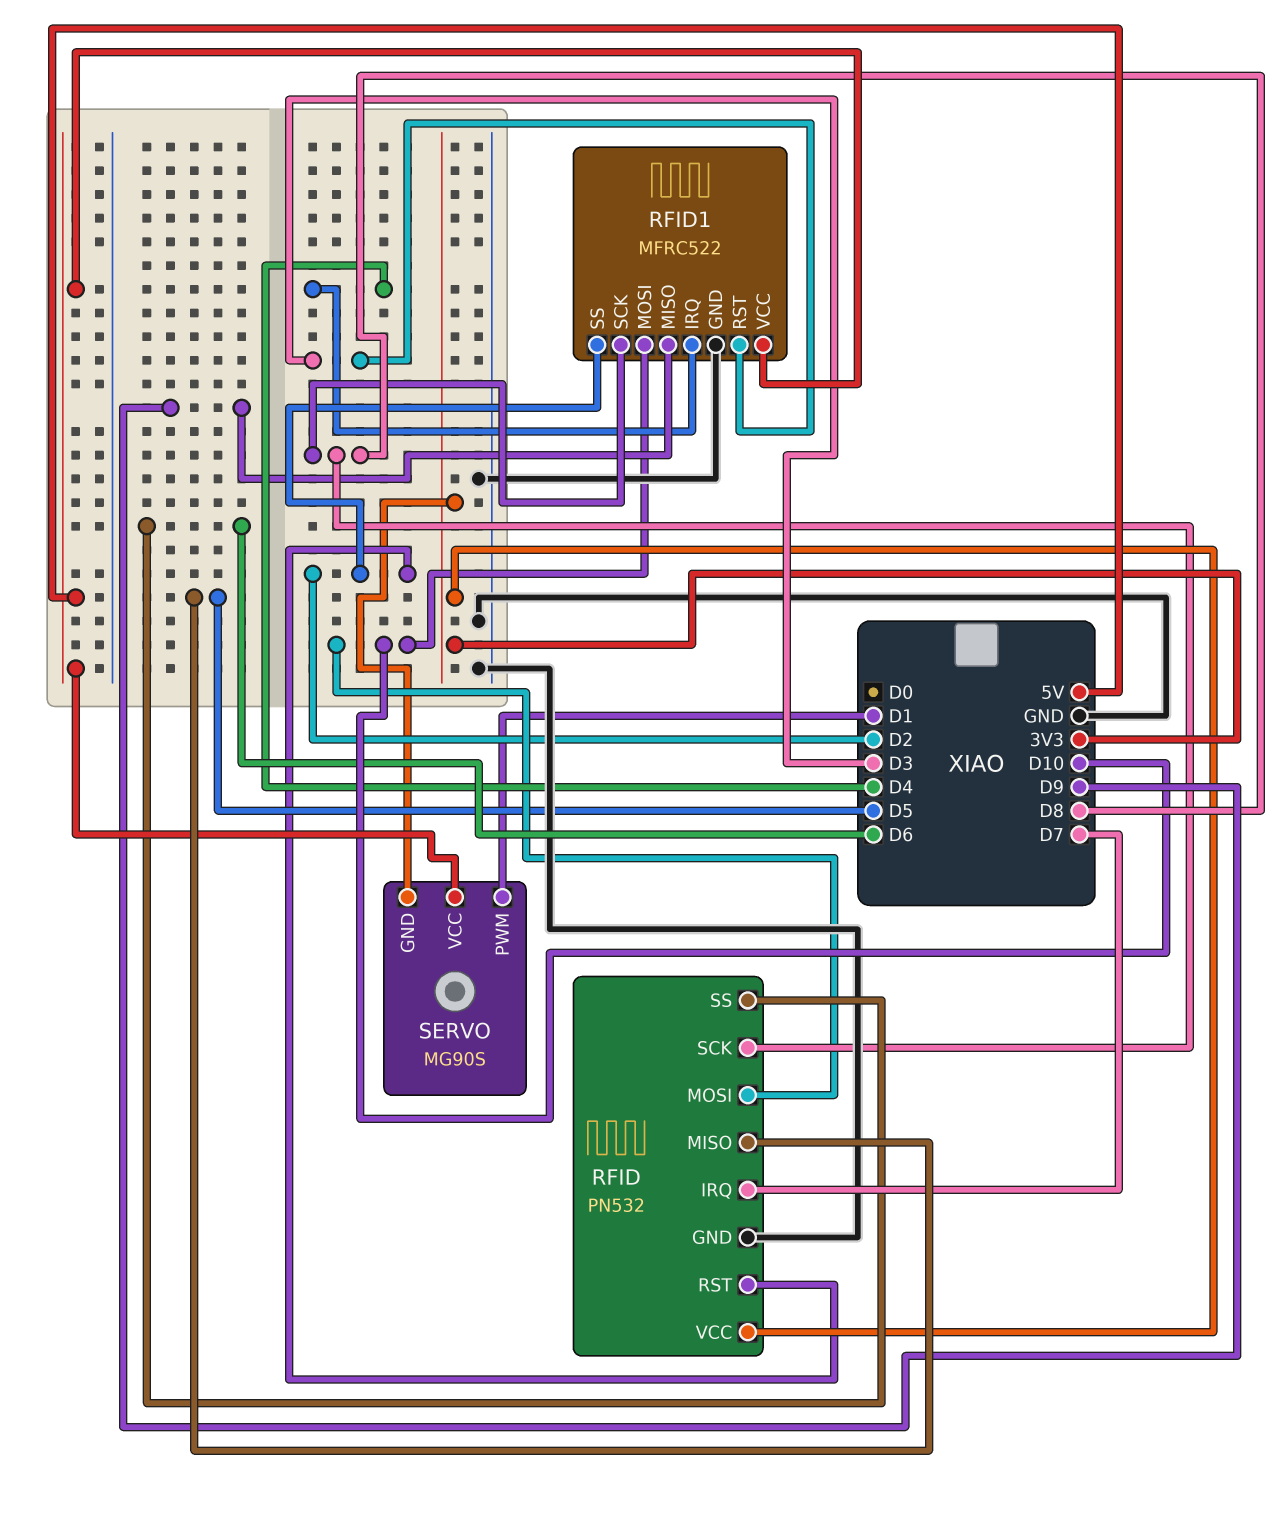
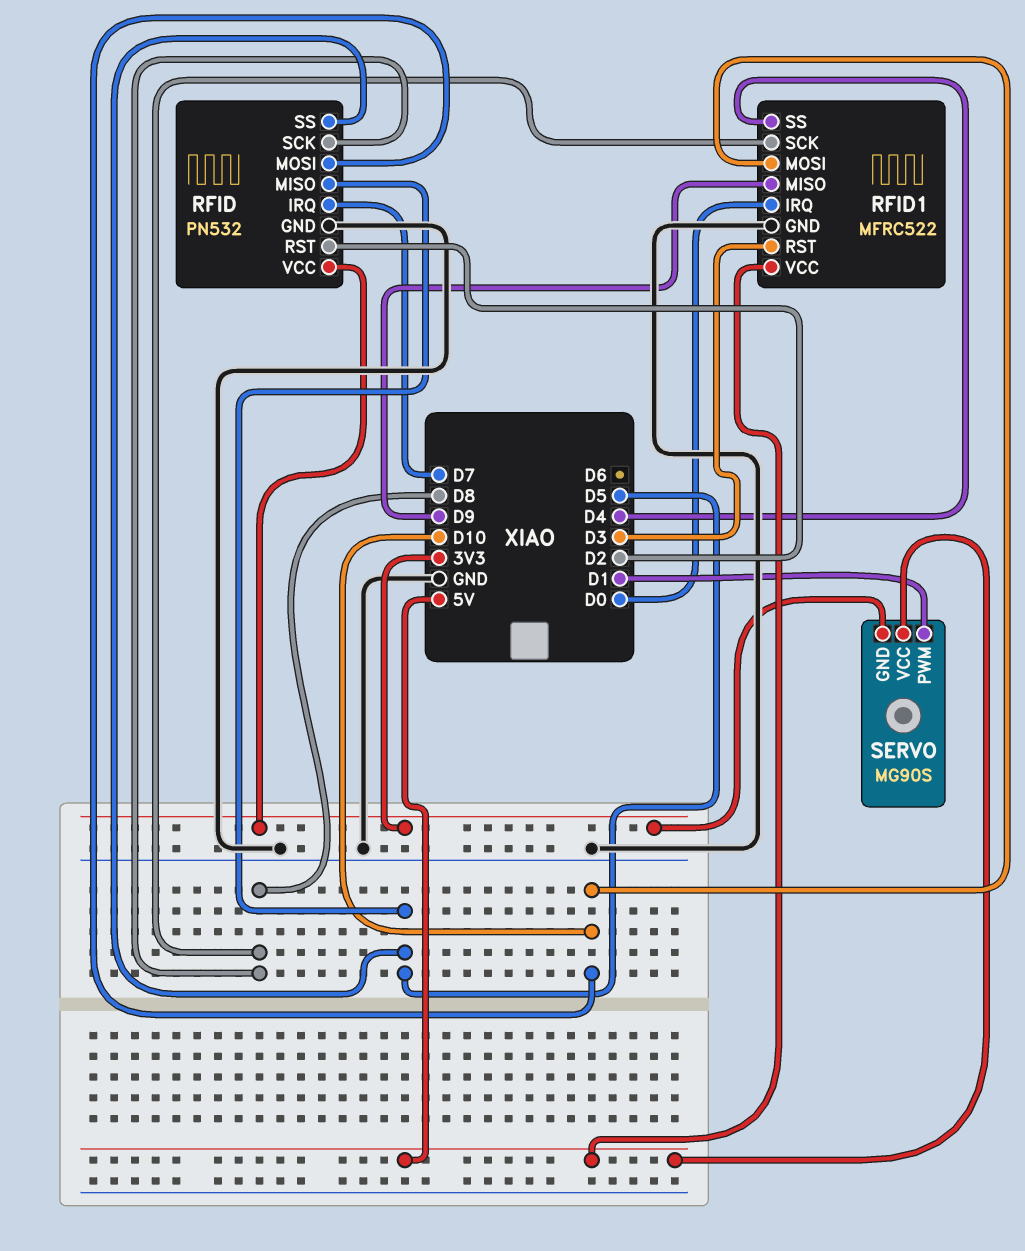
RFID pin SS: D6 -> D5
RFID1 pin IRQ: D4 -> D0
RFID1 pin SS: D2 -> D4

